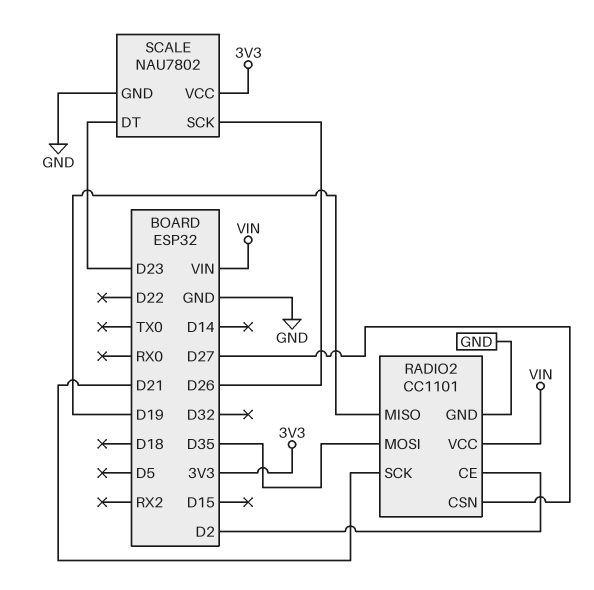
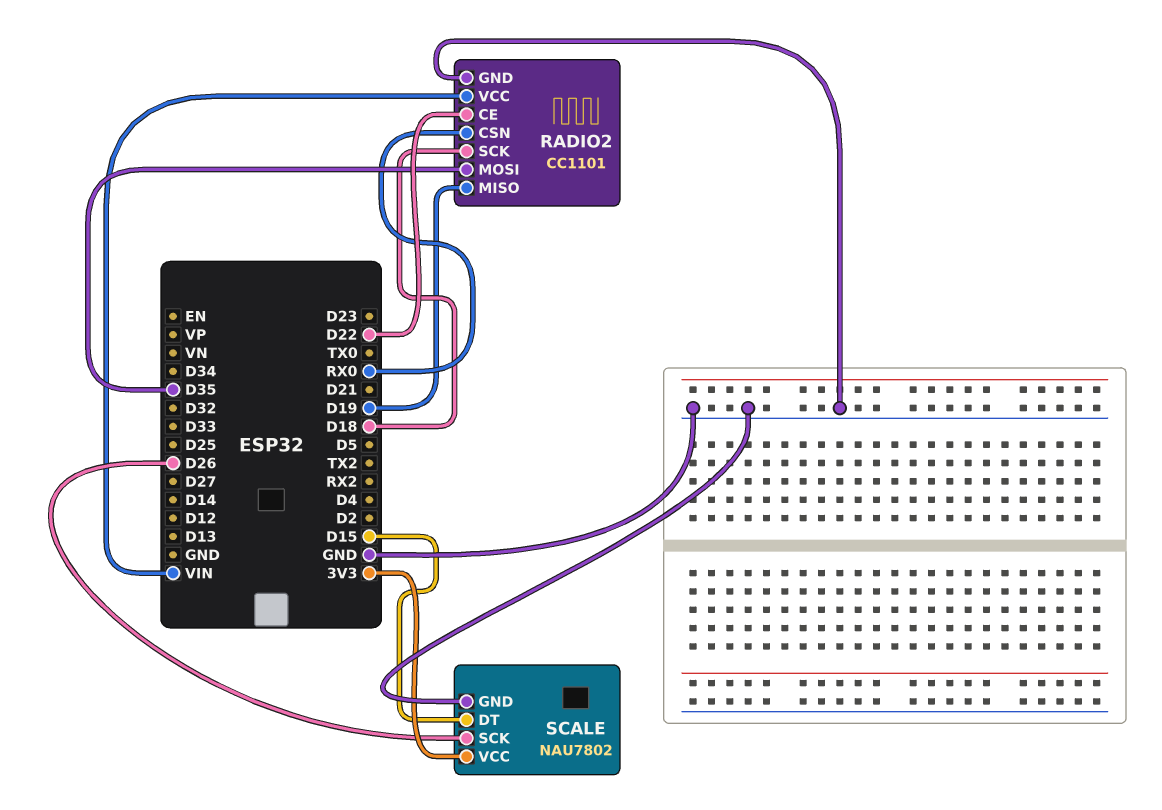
RADIO2 pin CE: D2 -> D22
RADIO2 pin CSN: D27 -> RX0
RADIO2 pin SCK: D21 -> D18
SCALE pin DT: D23 -> D15

